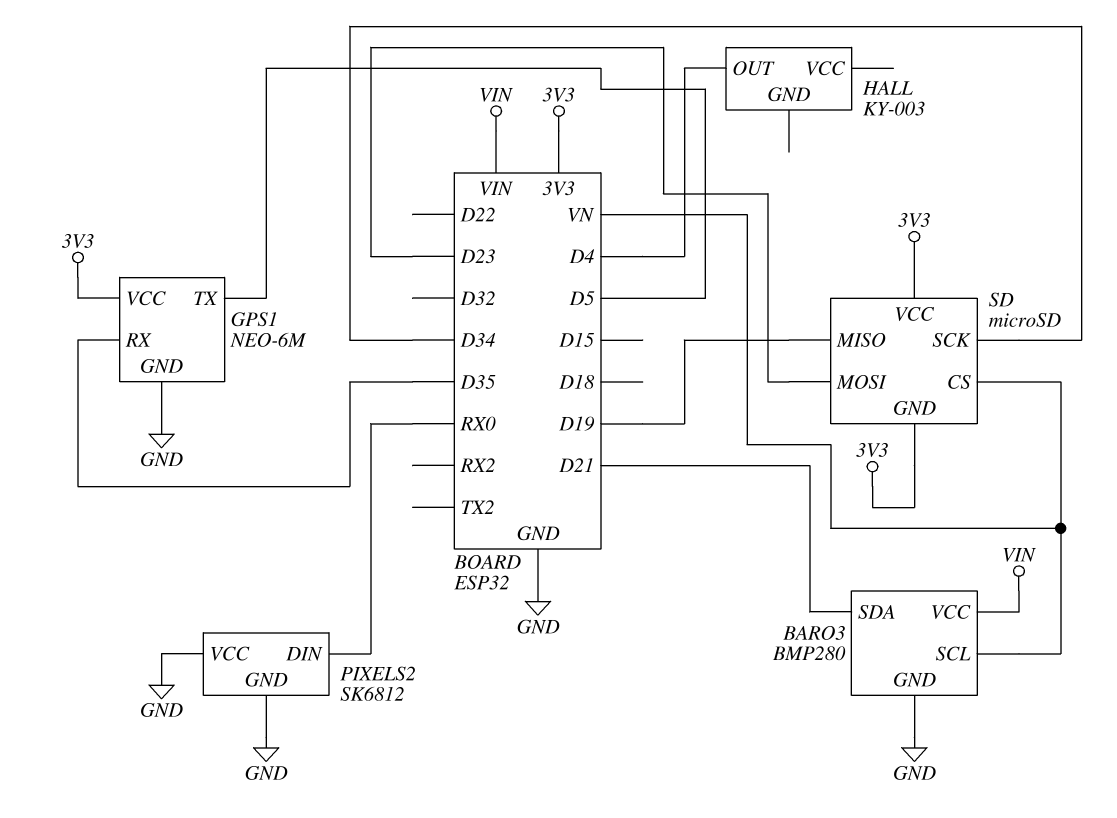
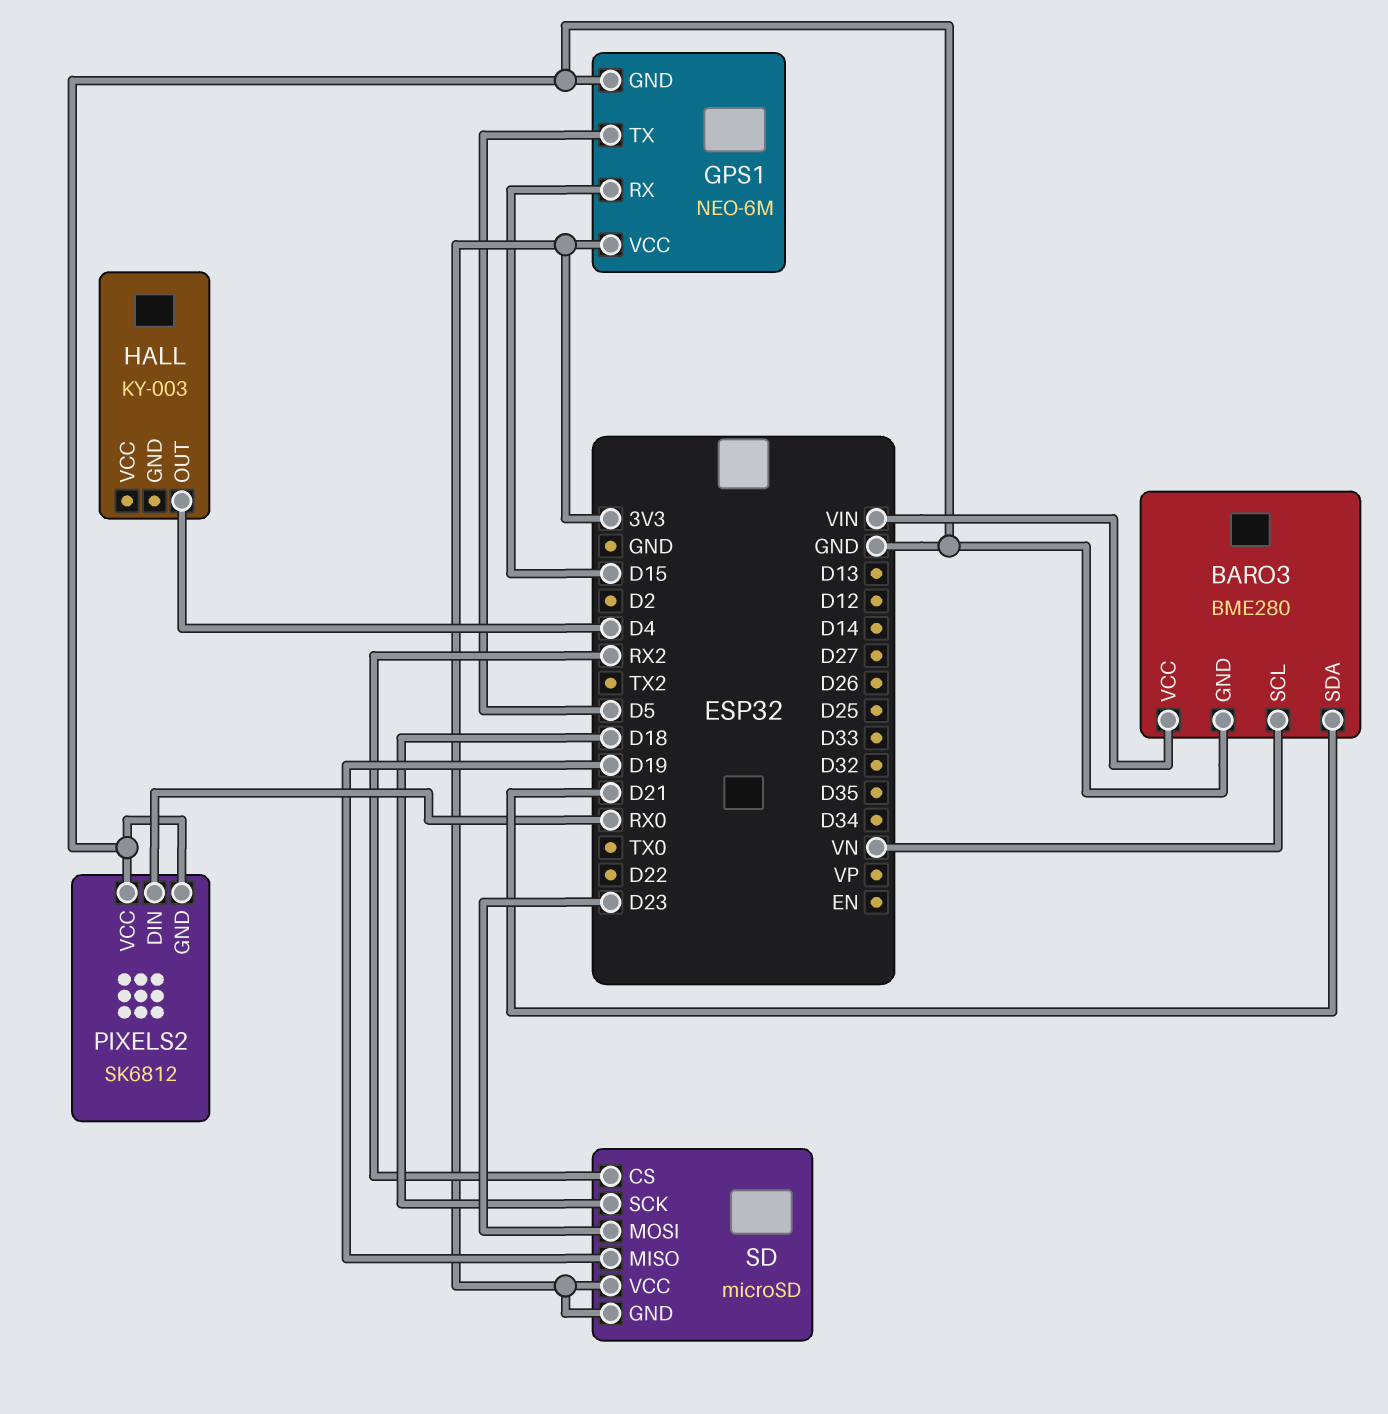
BARO3: BMP280 -> BME280
GPS1 pin RX: D35 -> D15
SD pin CS: VN -> RX2
SD pin SCK: D34 -> D18

